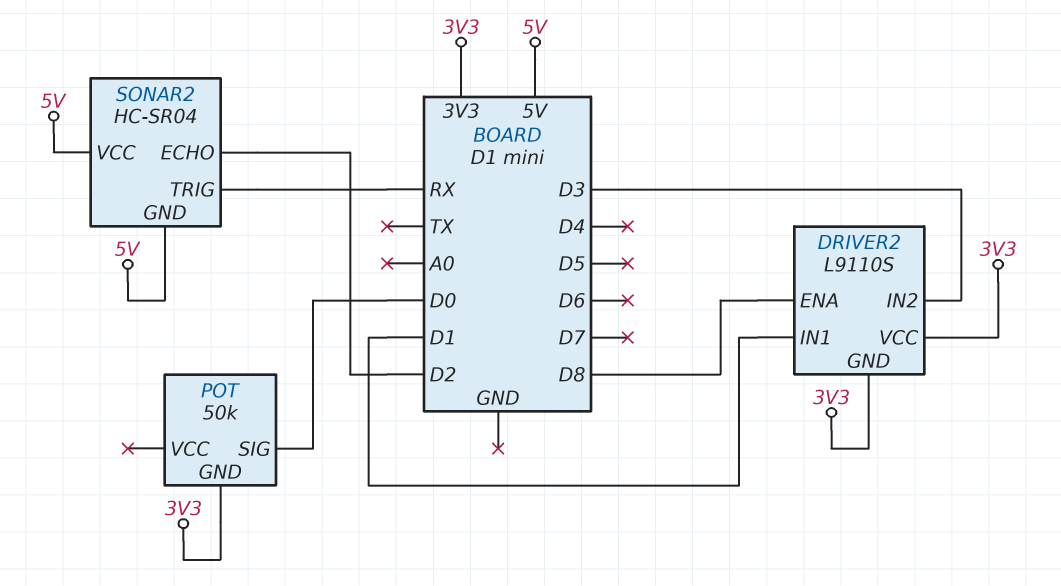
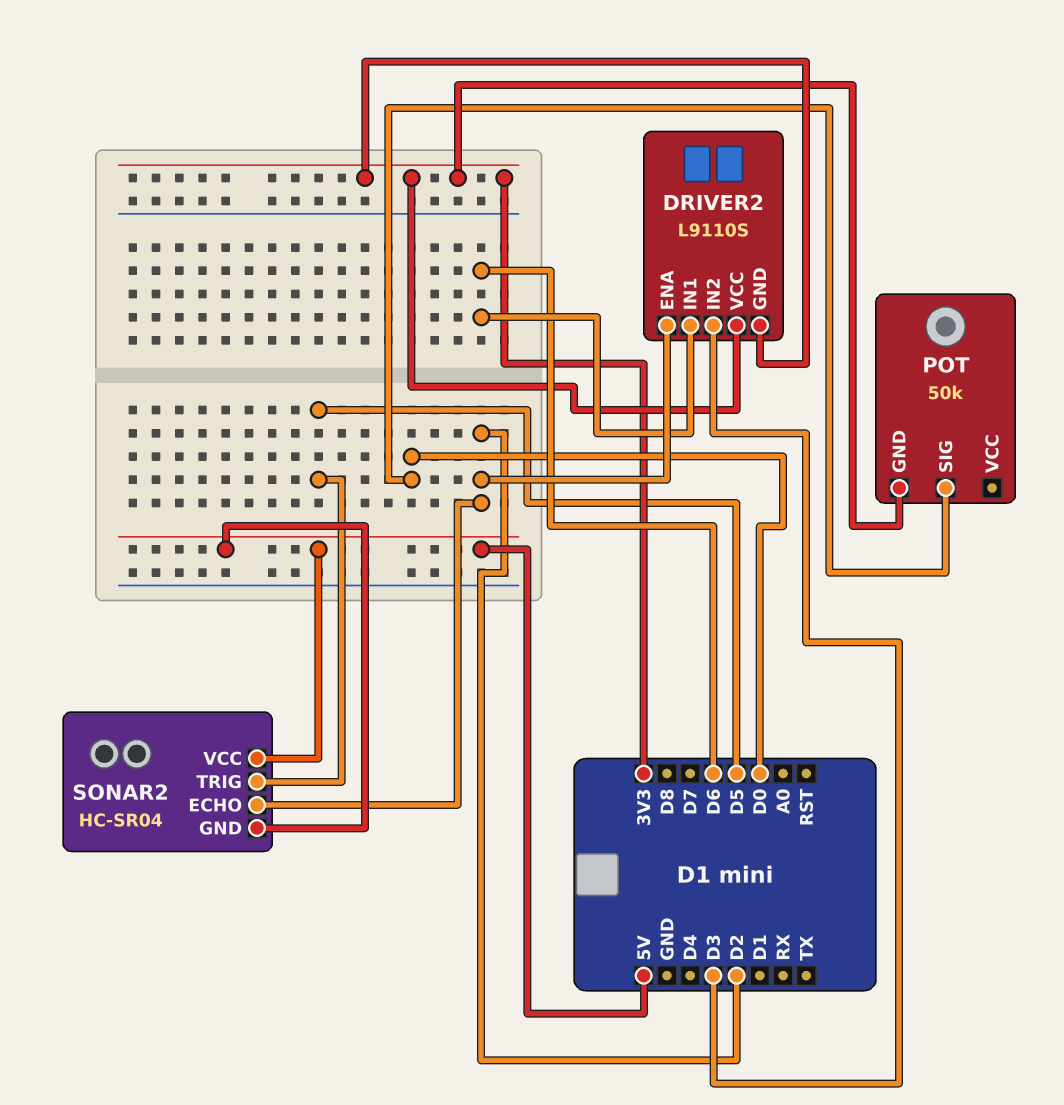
DRIVER2 pin ENA: D8 -> D2
DRIVER2 pin IN1: D1 -> D6
SONAR2 pin TRIG: RX -> D5

